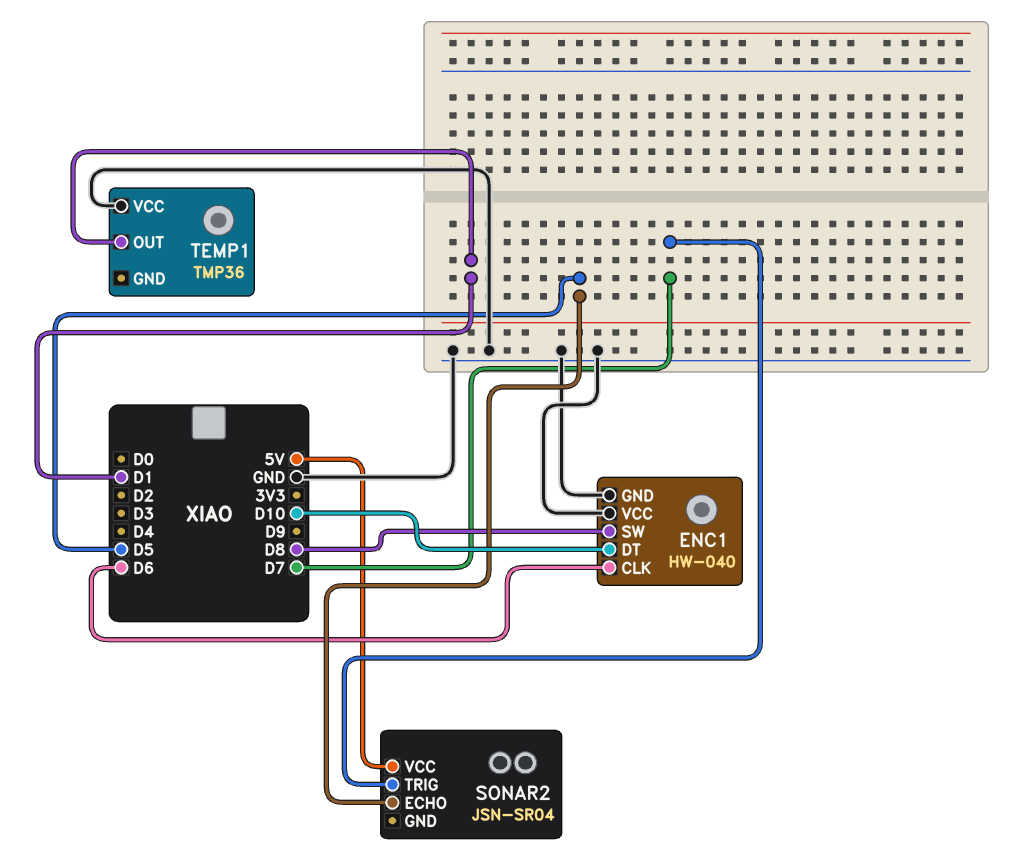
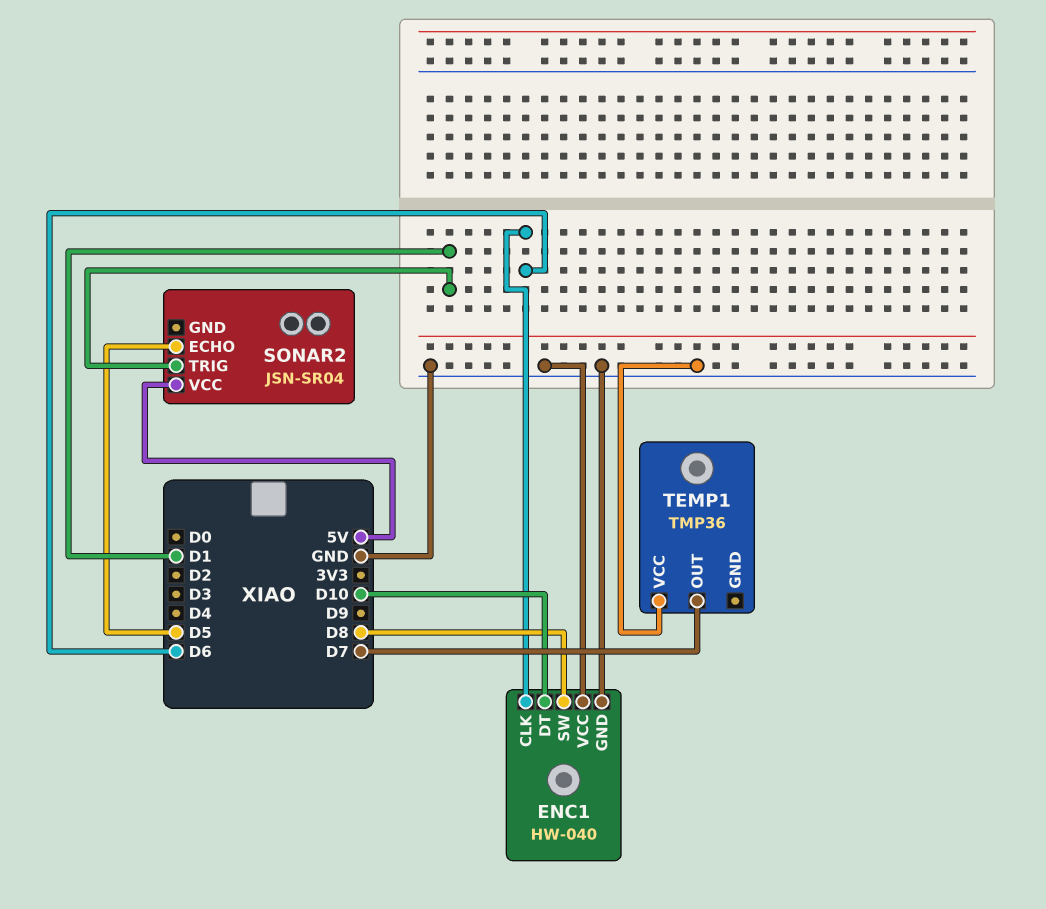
SONAR2 pin TRIG: D7 -> D1
TEMP1 pin OUT: D1 -> D7

